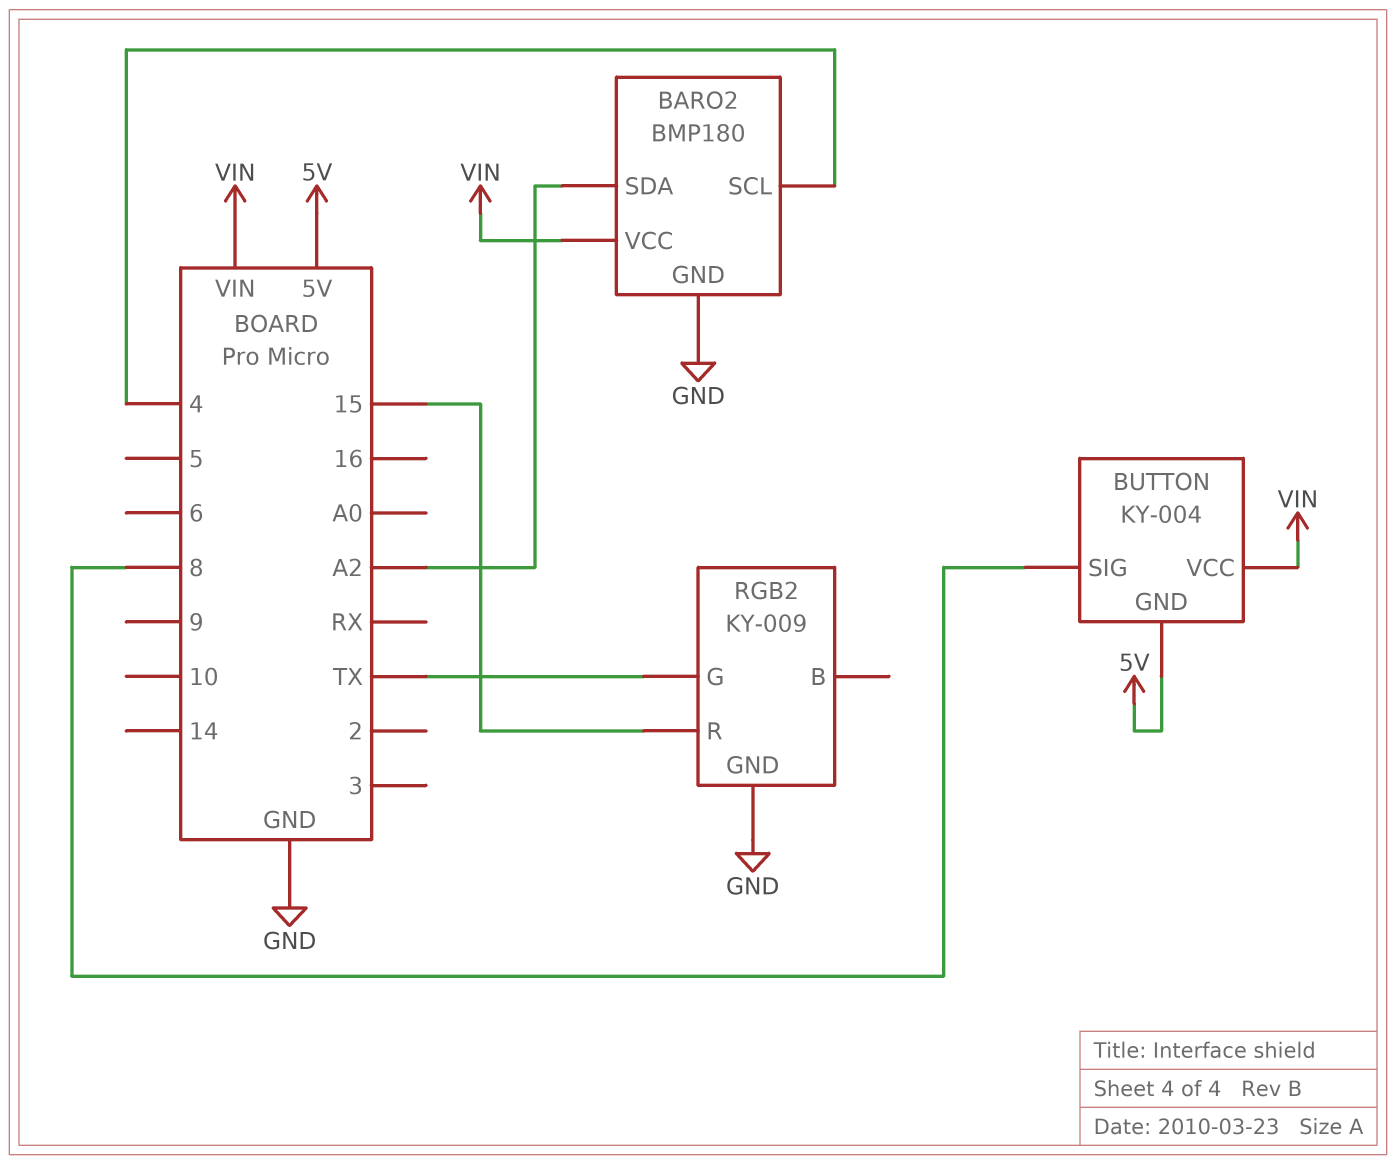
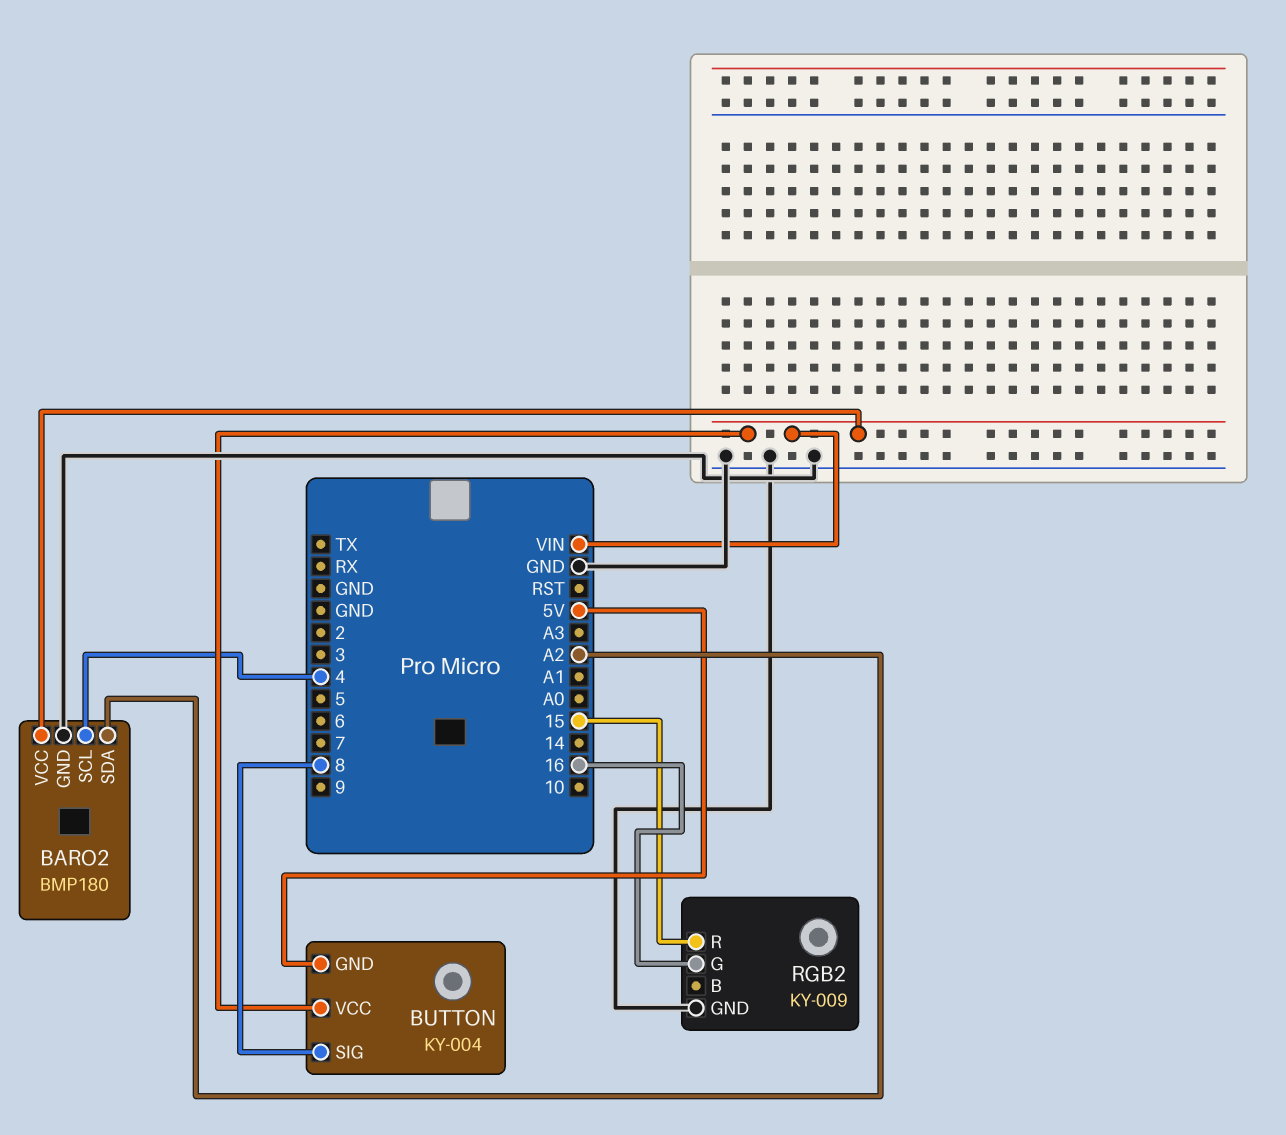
RGB2 pin G: TX -> 16

